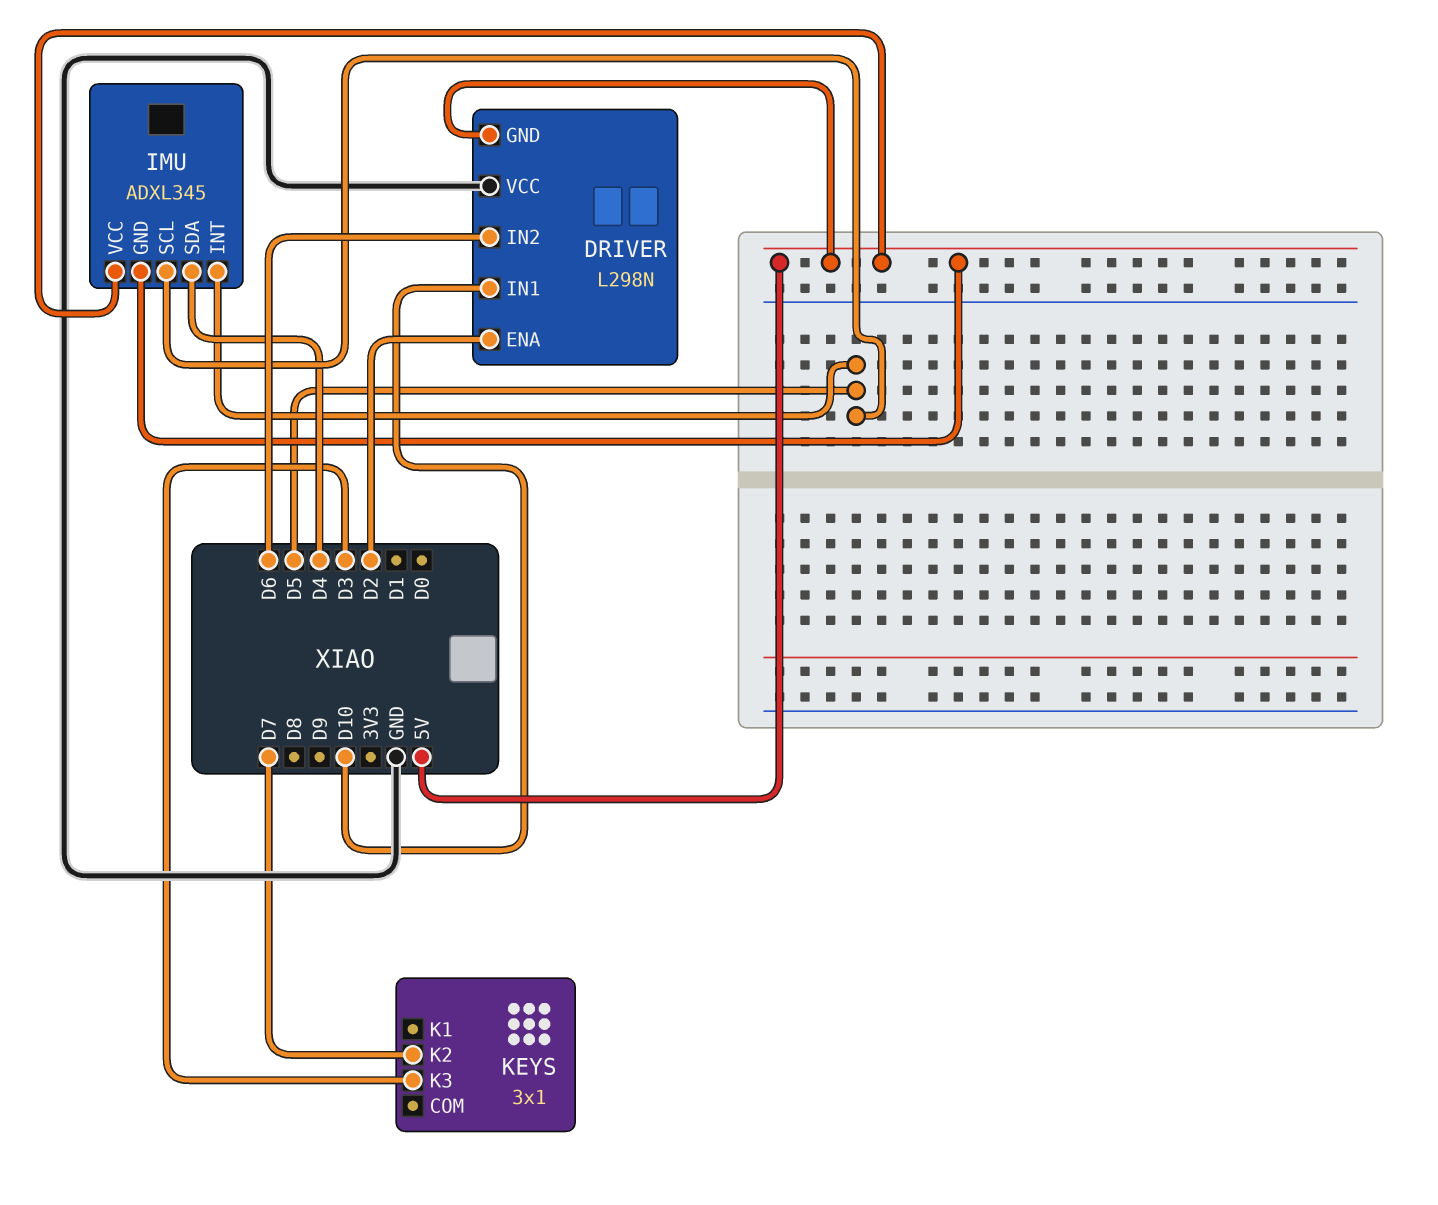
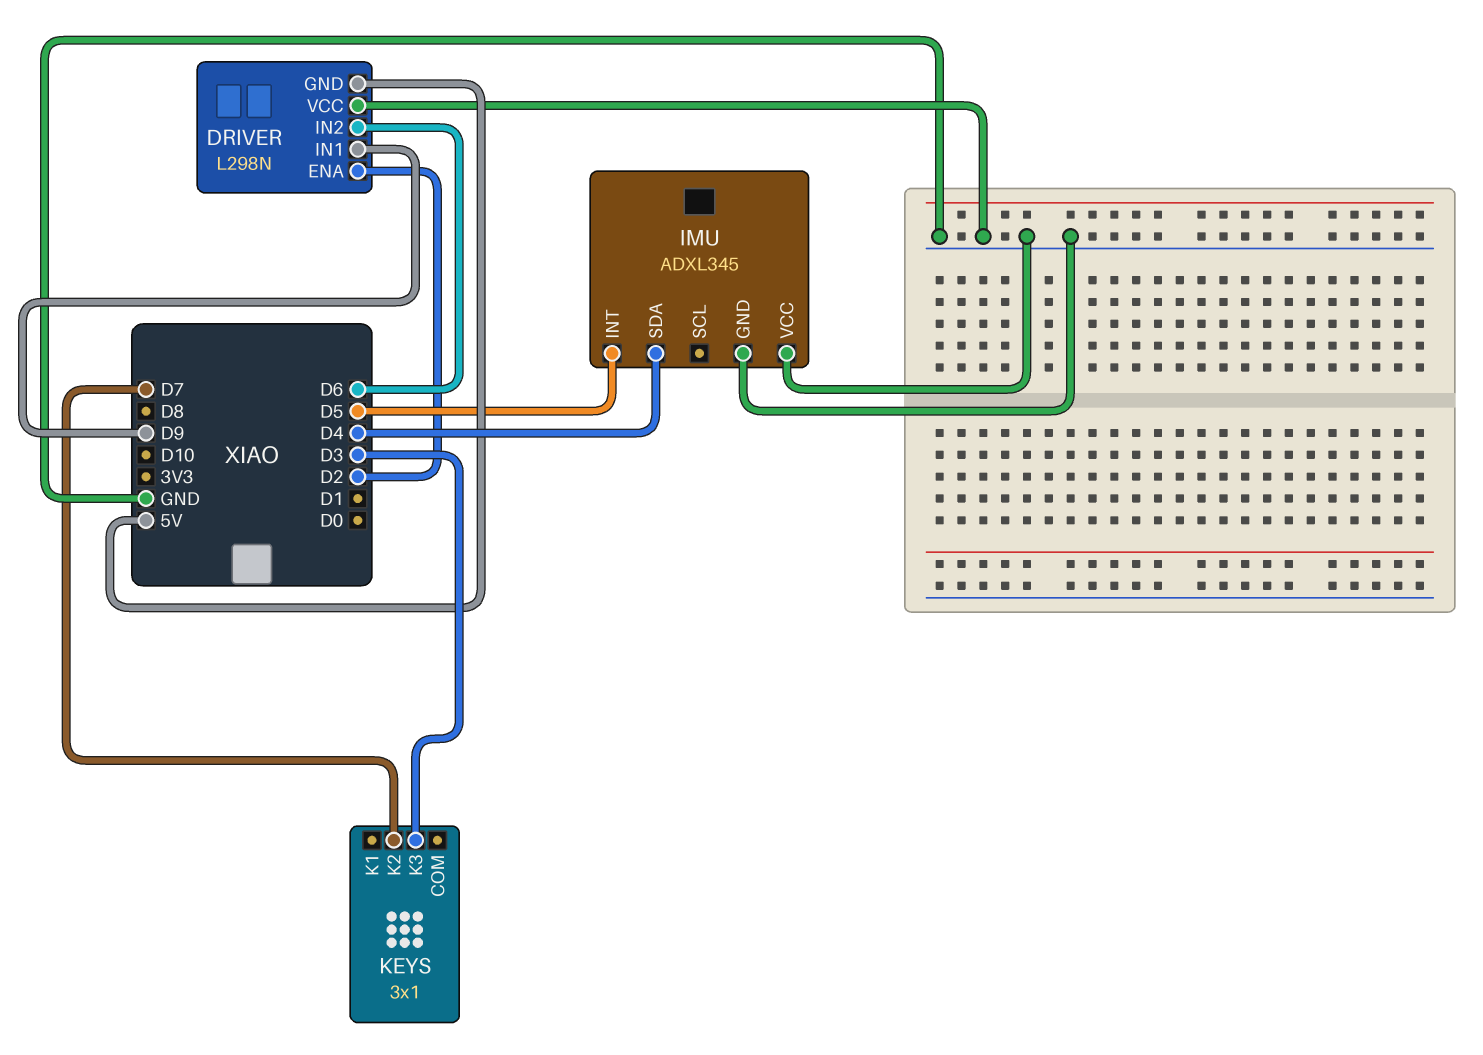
DRIVER pin IN1: D10 -> D9
IMU pin GND: 5V -> GND
IMU pin SCL: D5 -> none
IMU pin VCC: 5V -> GND

